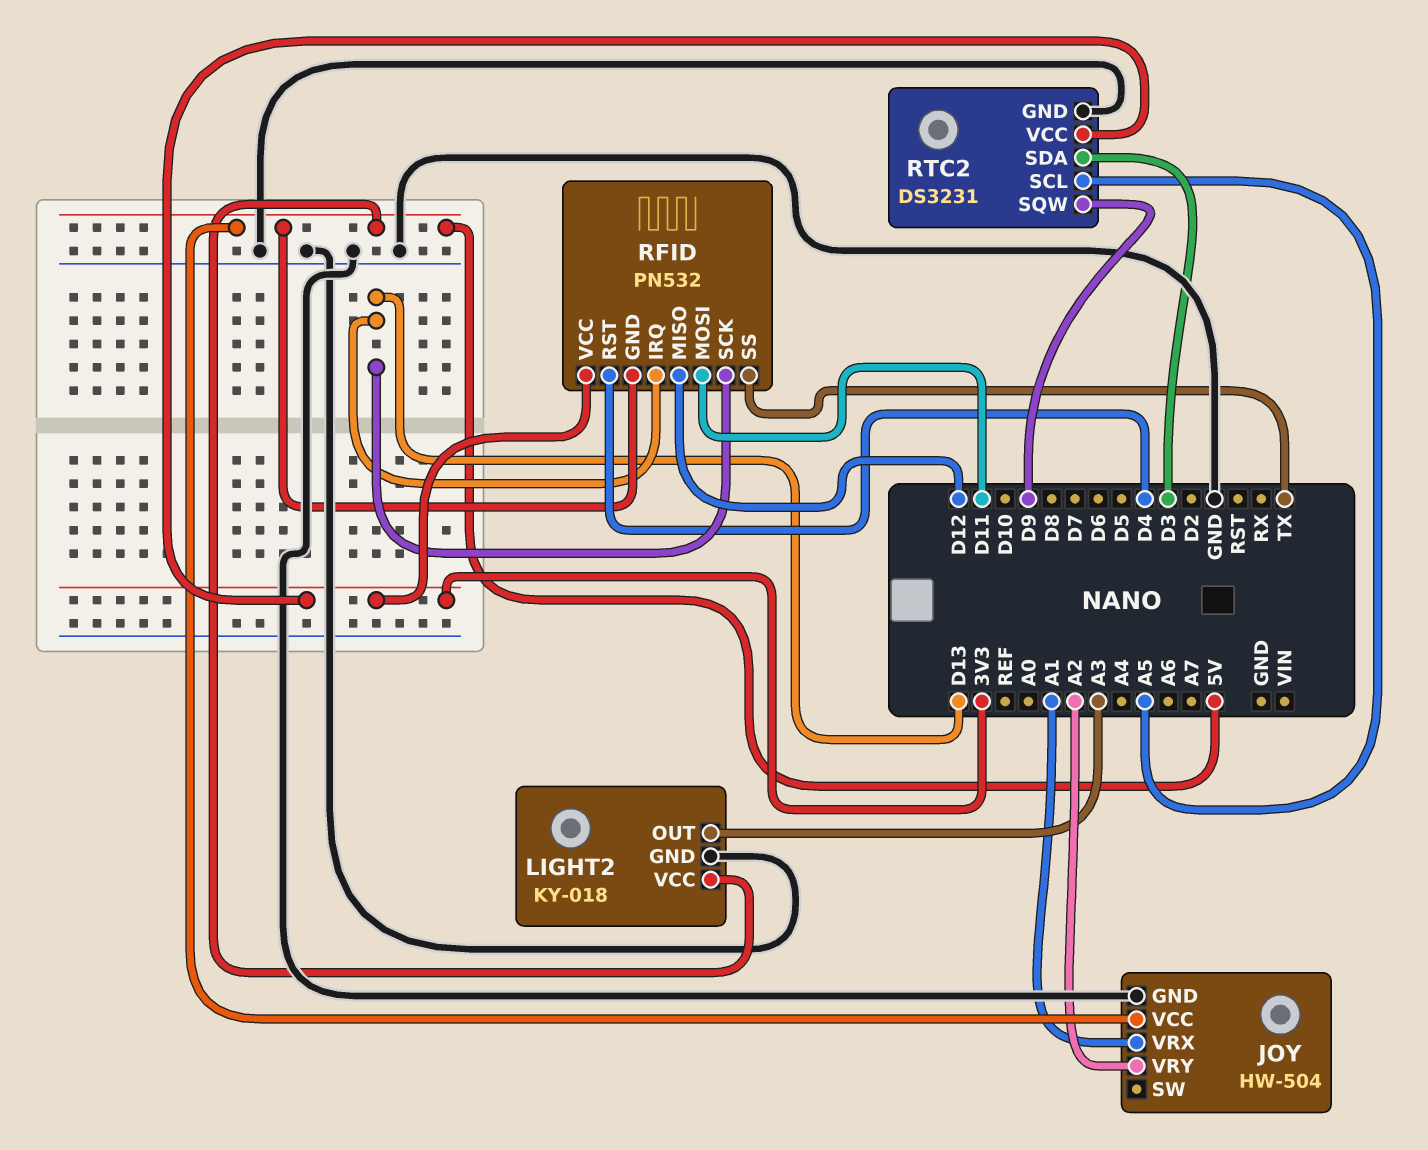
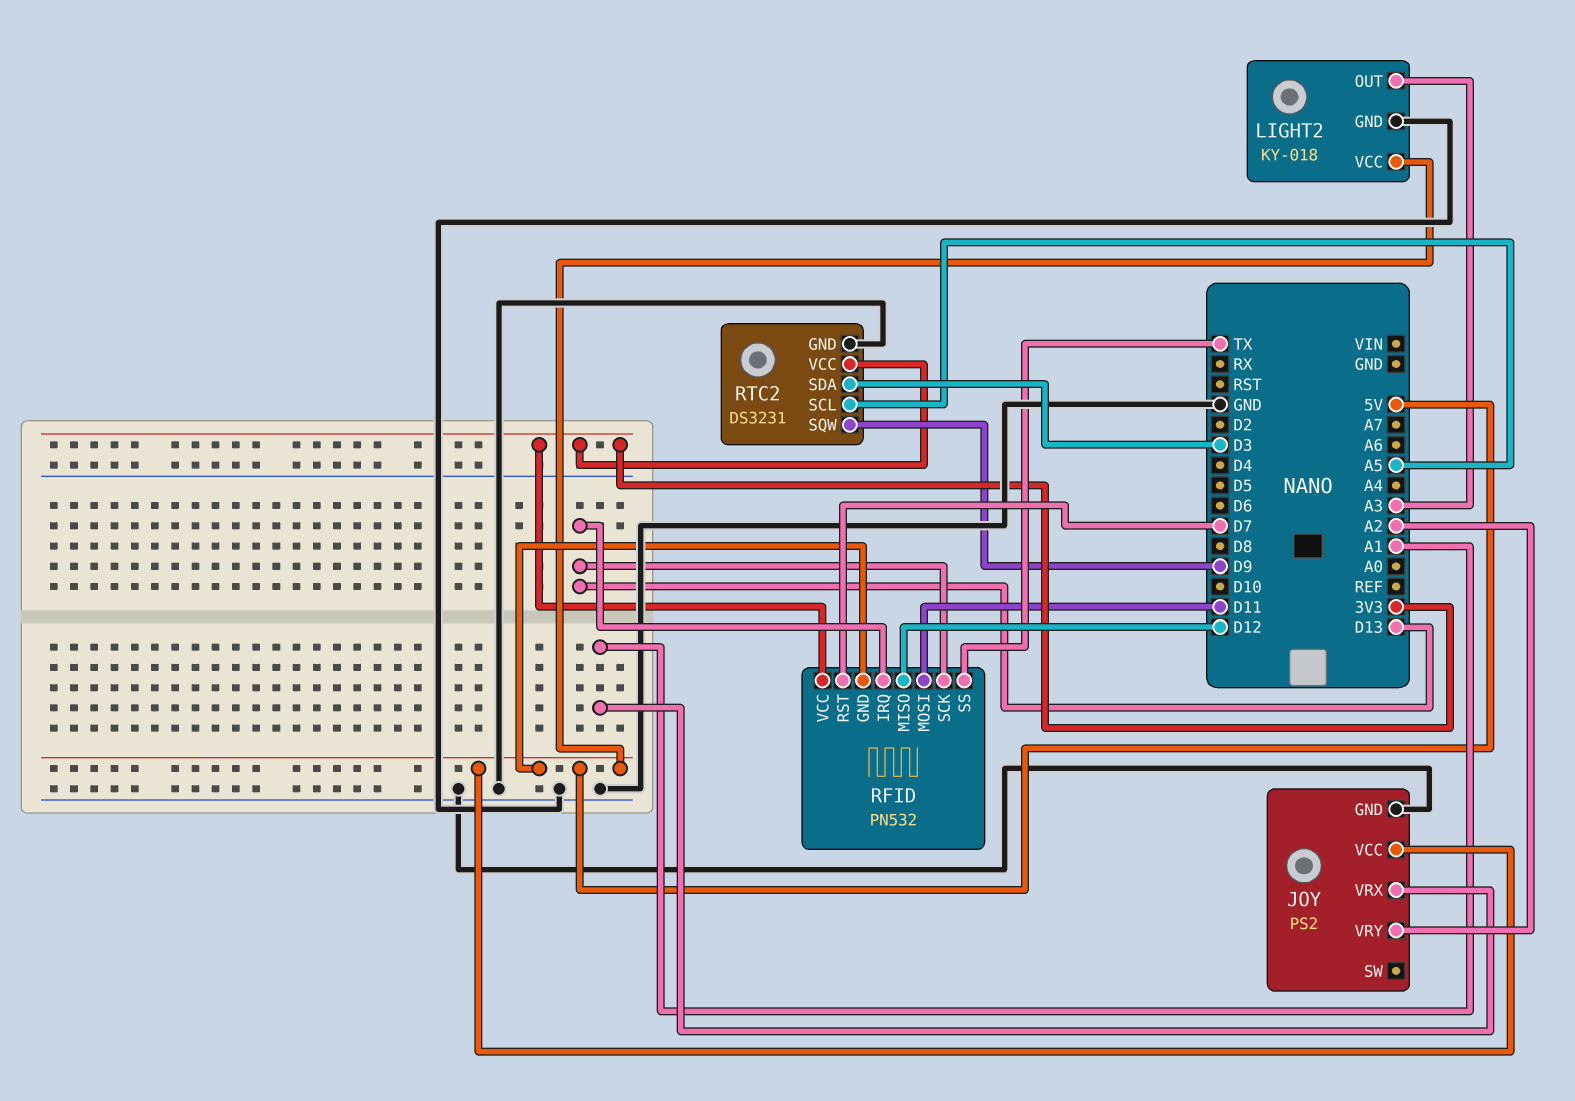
JOY: HW-504 -> PS2
RFID pin RST: D4 -> D7

